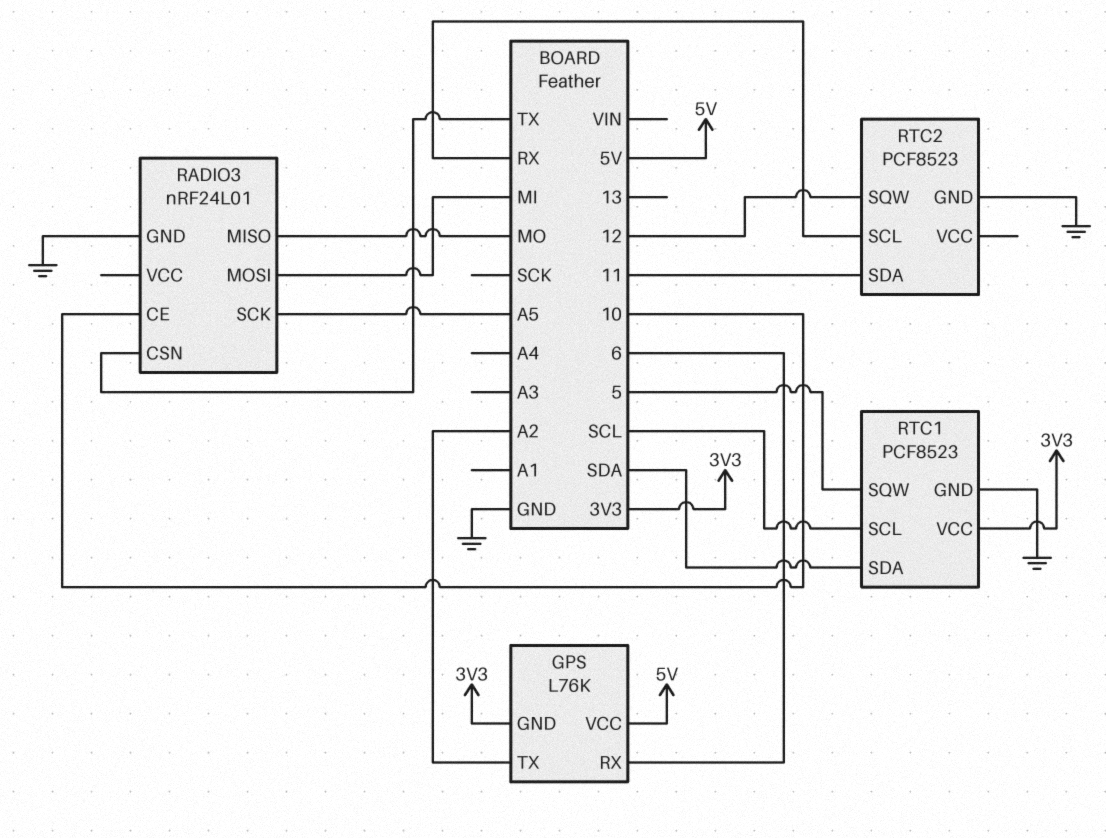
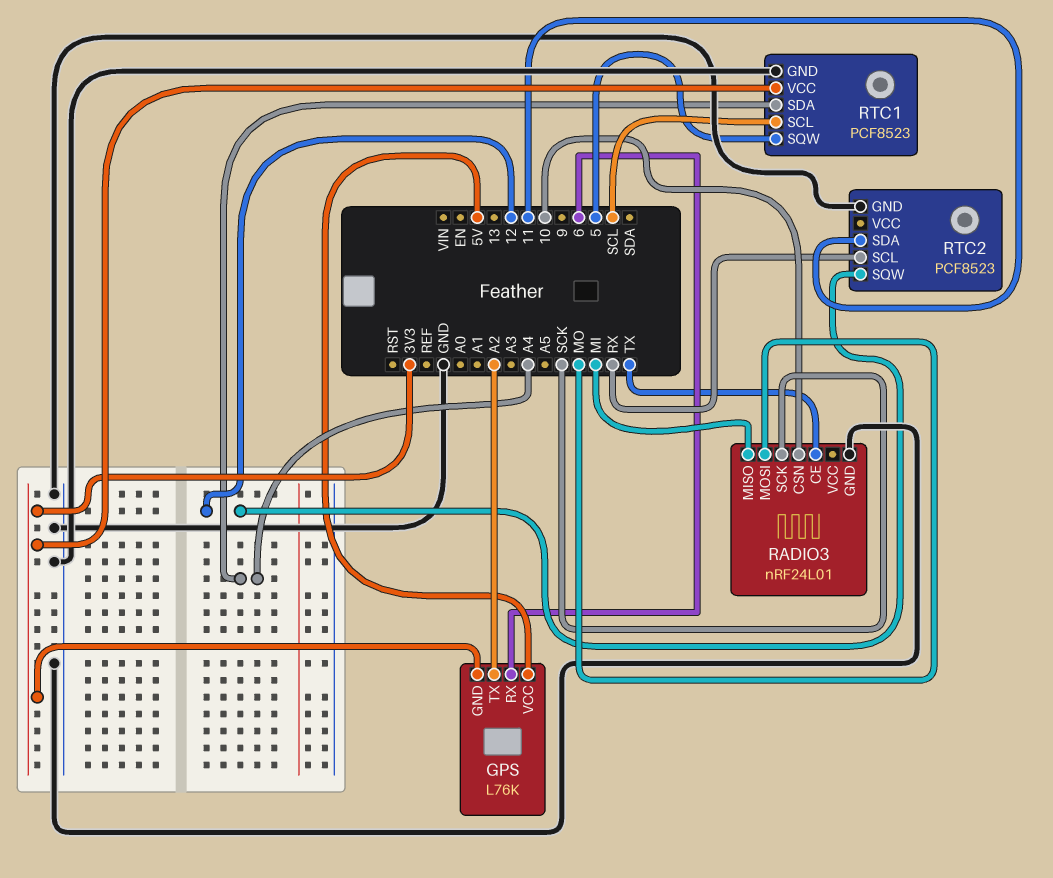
RADIO3 pin CE: 10 -> TX
RADIO3 pin CSN: TX -> 10
RADIO3 pin MISO: MO -> MI
RADIO3 pin MOSI: MI -> MO
RADIO3 pin SCK: A5 -> SCK
RTC1 pin SDA: SDA -> A4

